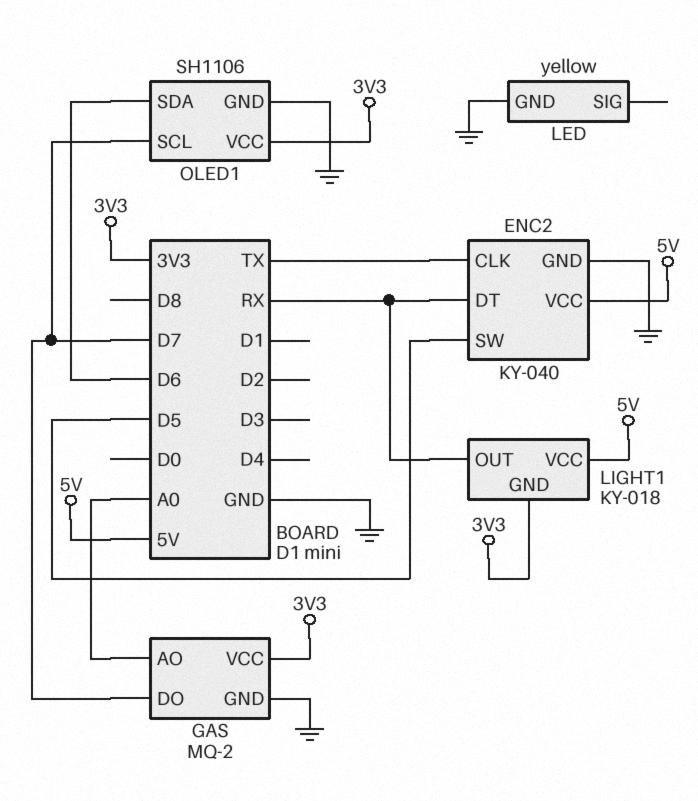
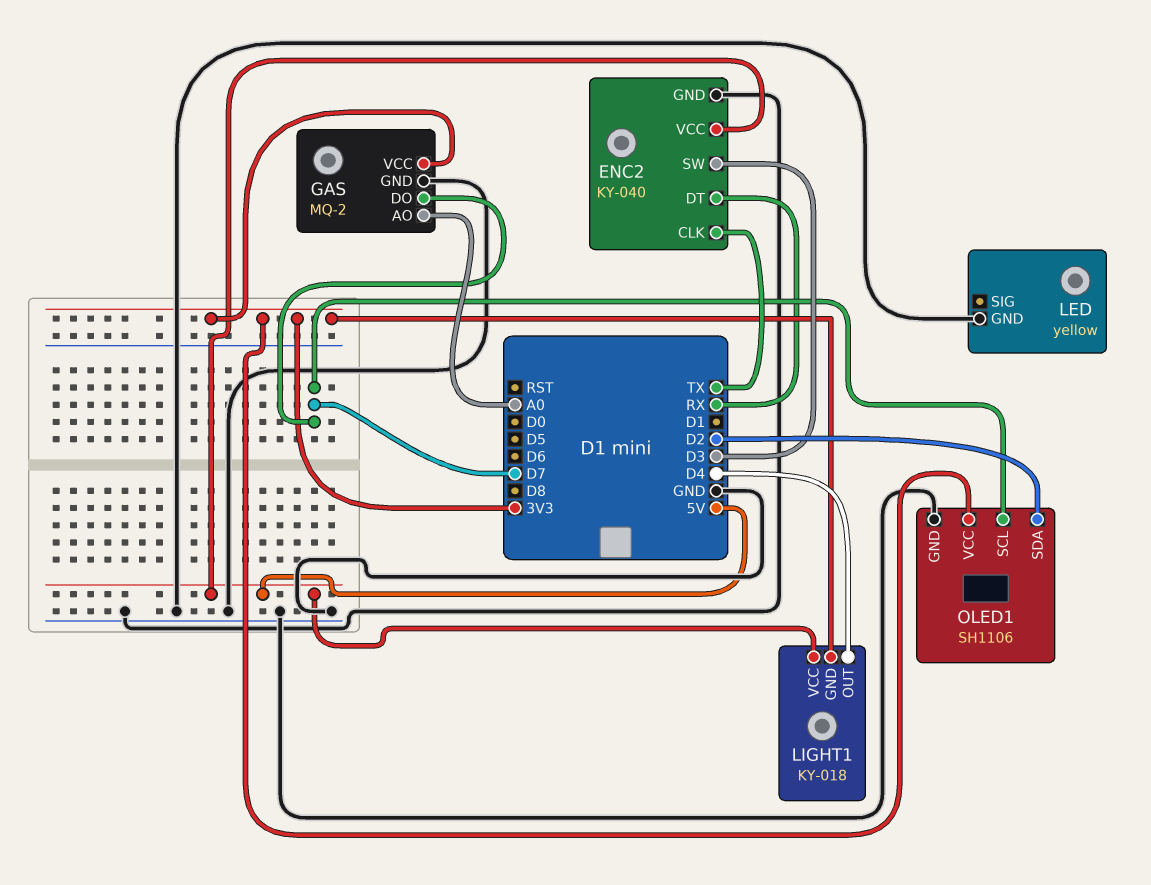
ENC2 pin SW: D5 -> D3
LIGHT1 pin OUT: RX -> D4
OLED1 pin SDA: D6 -> D2

